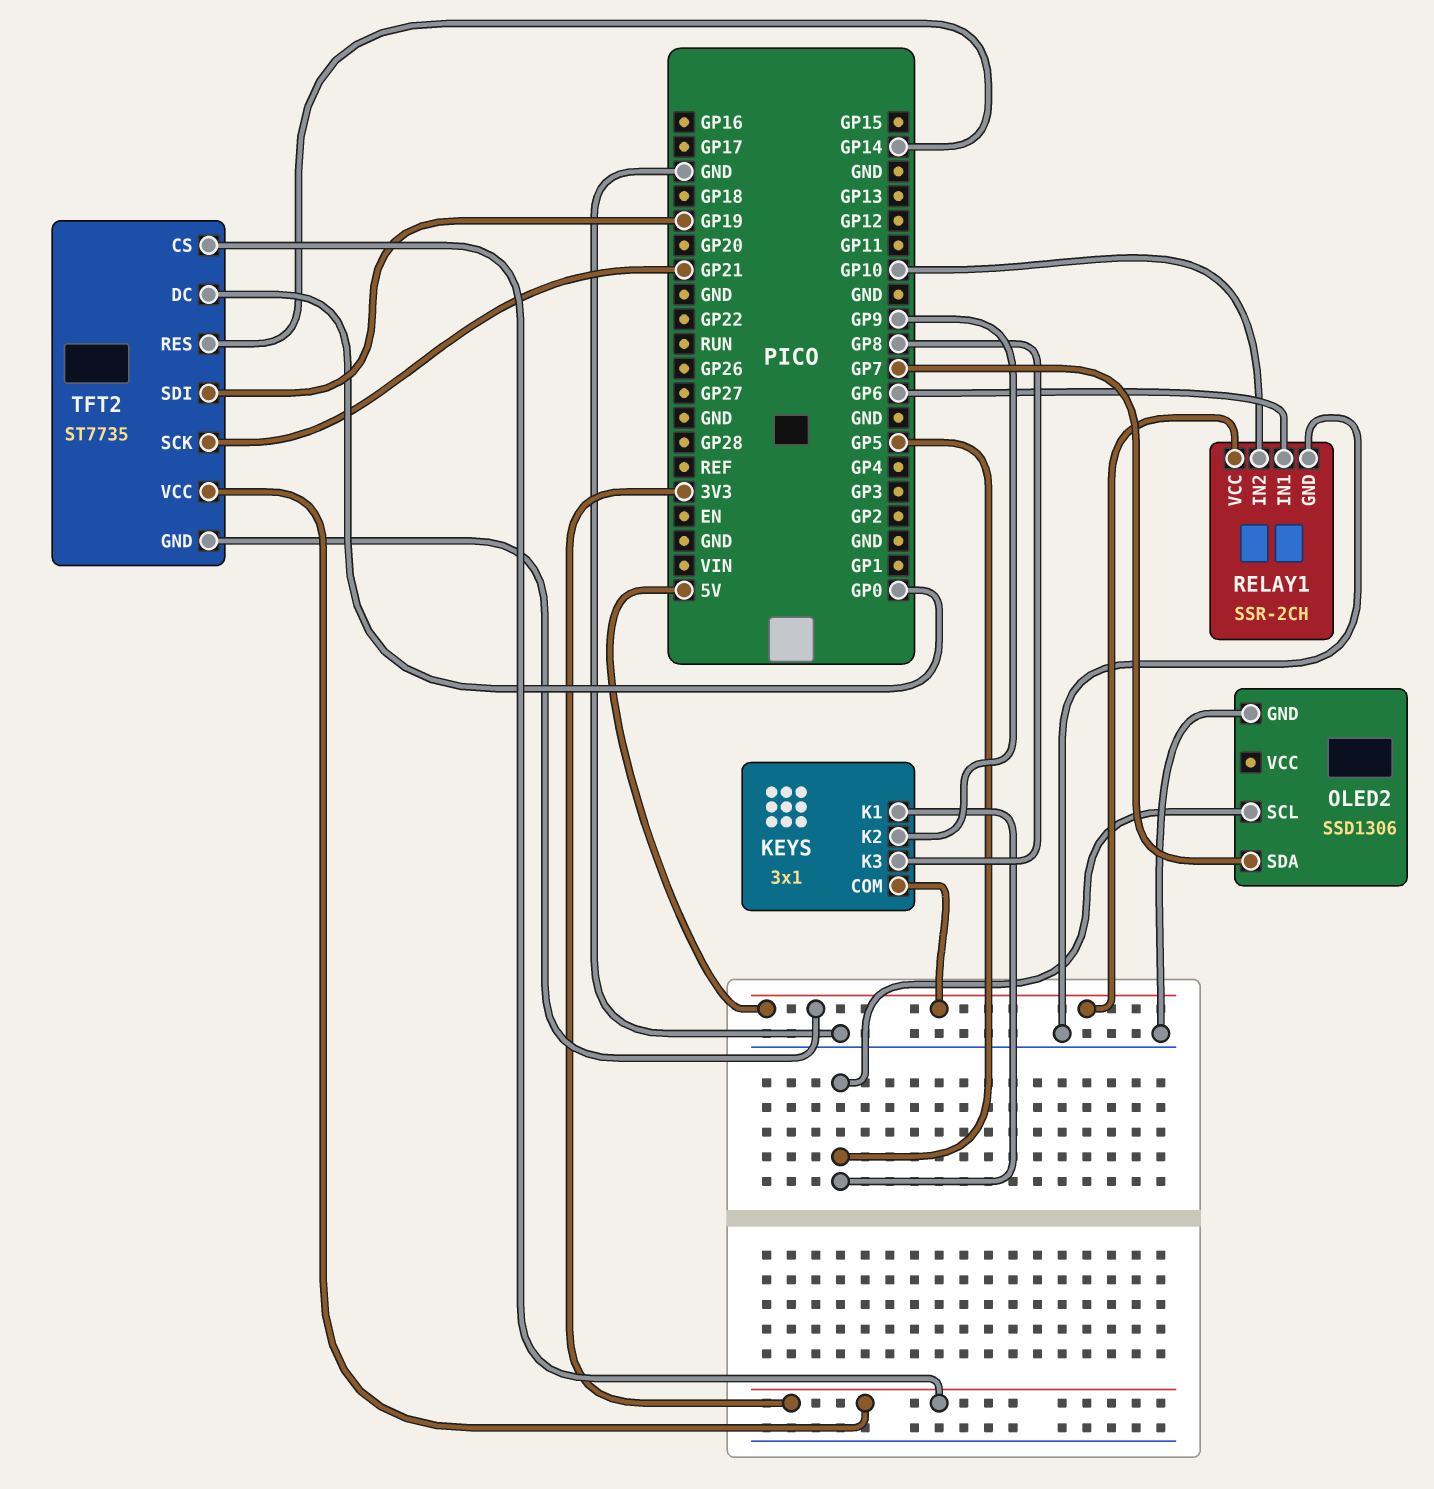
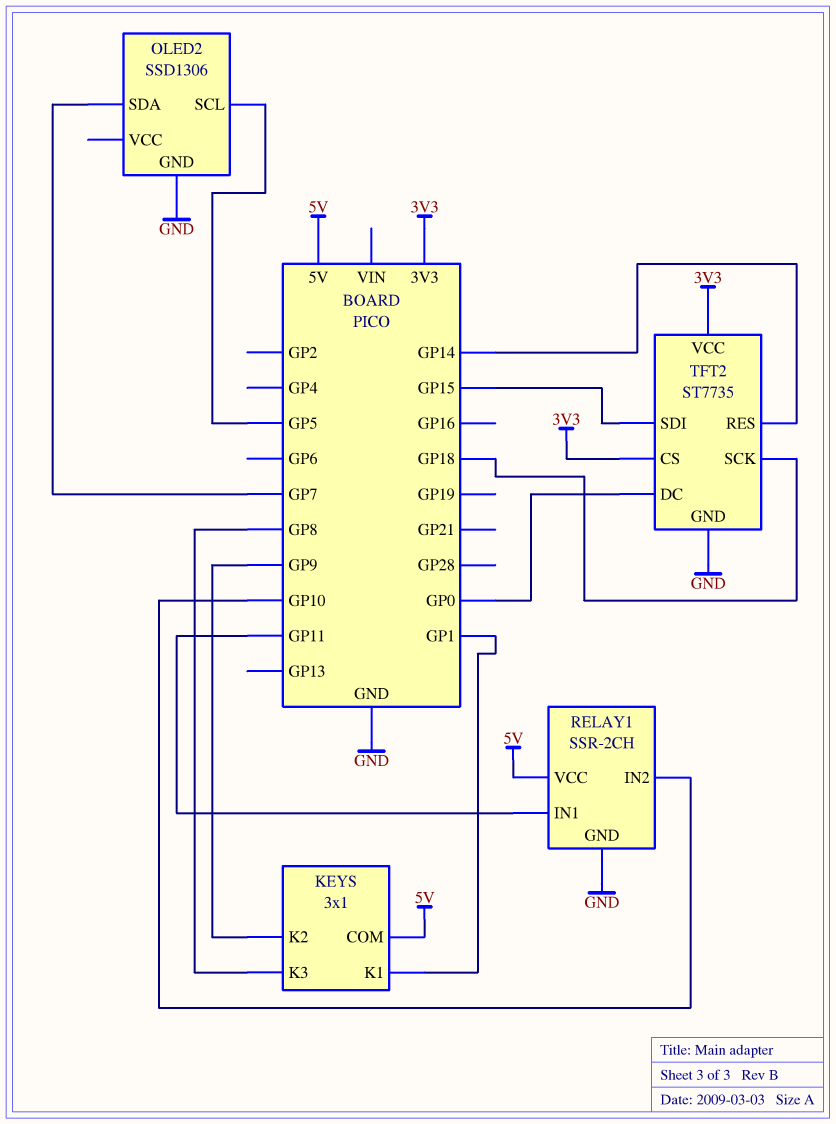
KEYS pin K1: GP5 -> GP1
RELAY1 pin IN1: GP6 -> GP11
TFT2 pin GND: 5V -> GND
TFT2 pin SCK: GP21 -> GP18
TFT2 pin SDI: GP19 -> GP15

